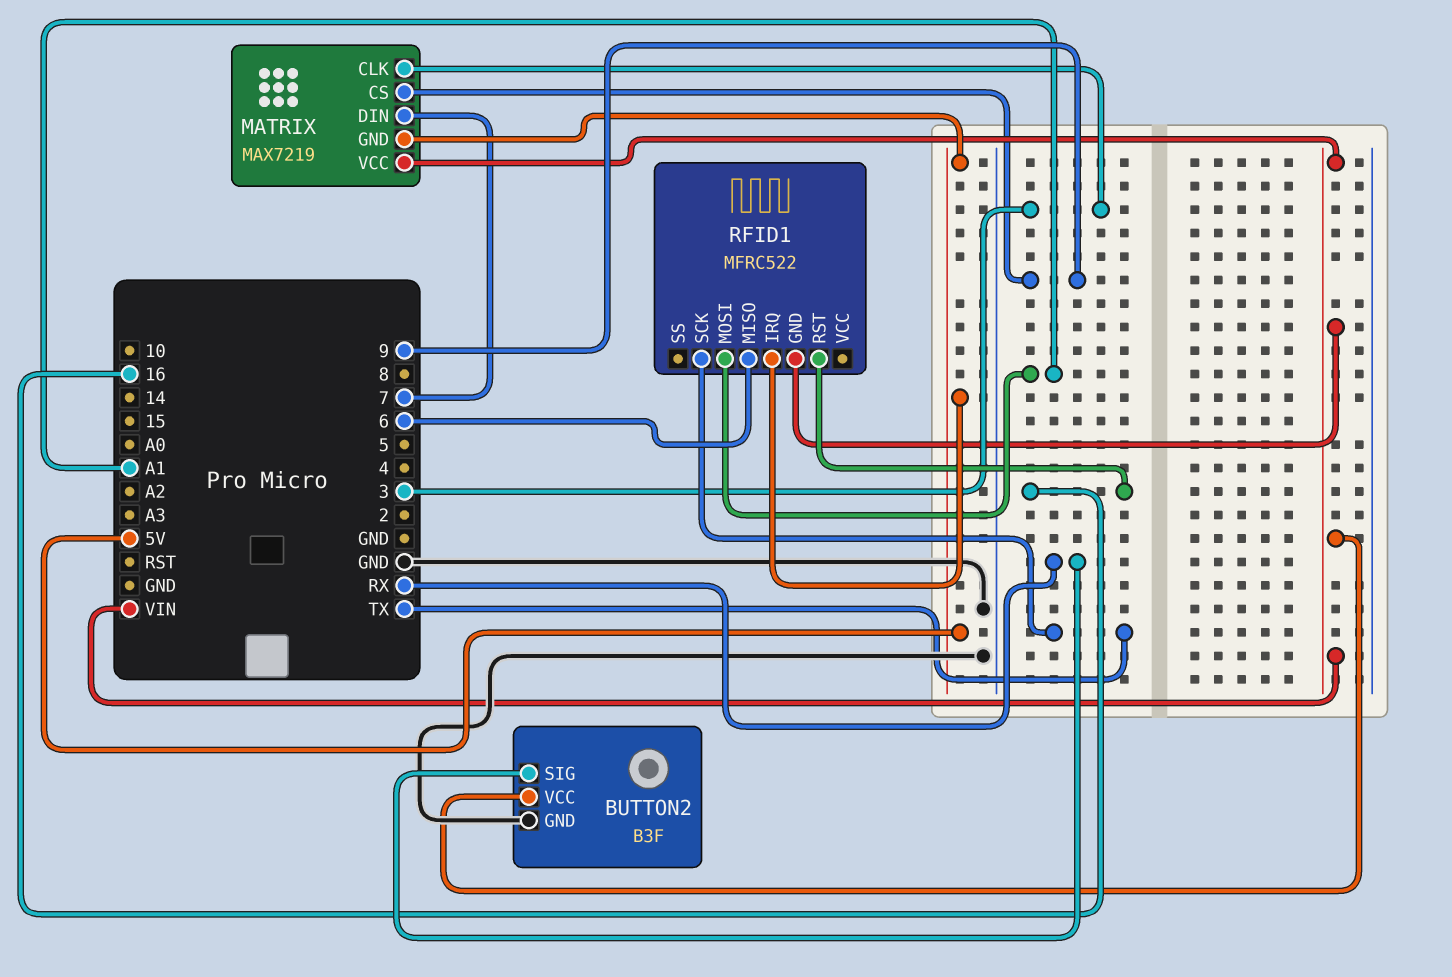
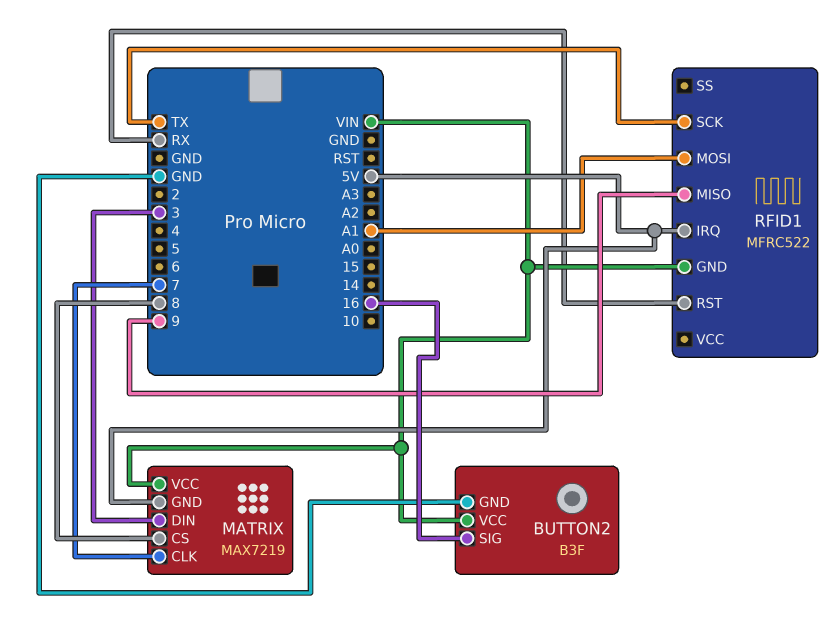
BUTTON2 pin SIG: RX -> 16
MATRIX pin CLK: 3 -> 7
MATRIX pin CS: 9 -> 8
MATRIX pin DIN: 7 -> 3
RFID1 pin MISO: 6 -> 9
RFID1 pin RST: 16 -> RX

